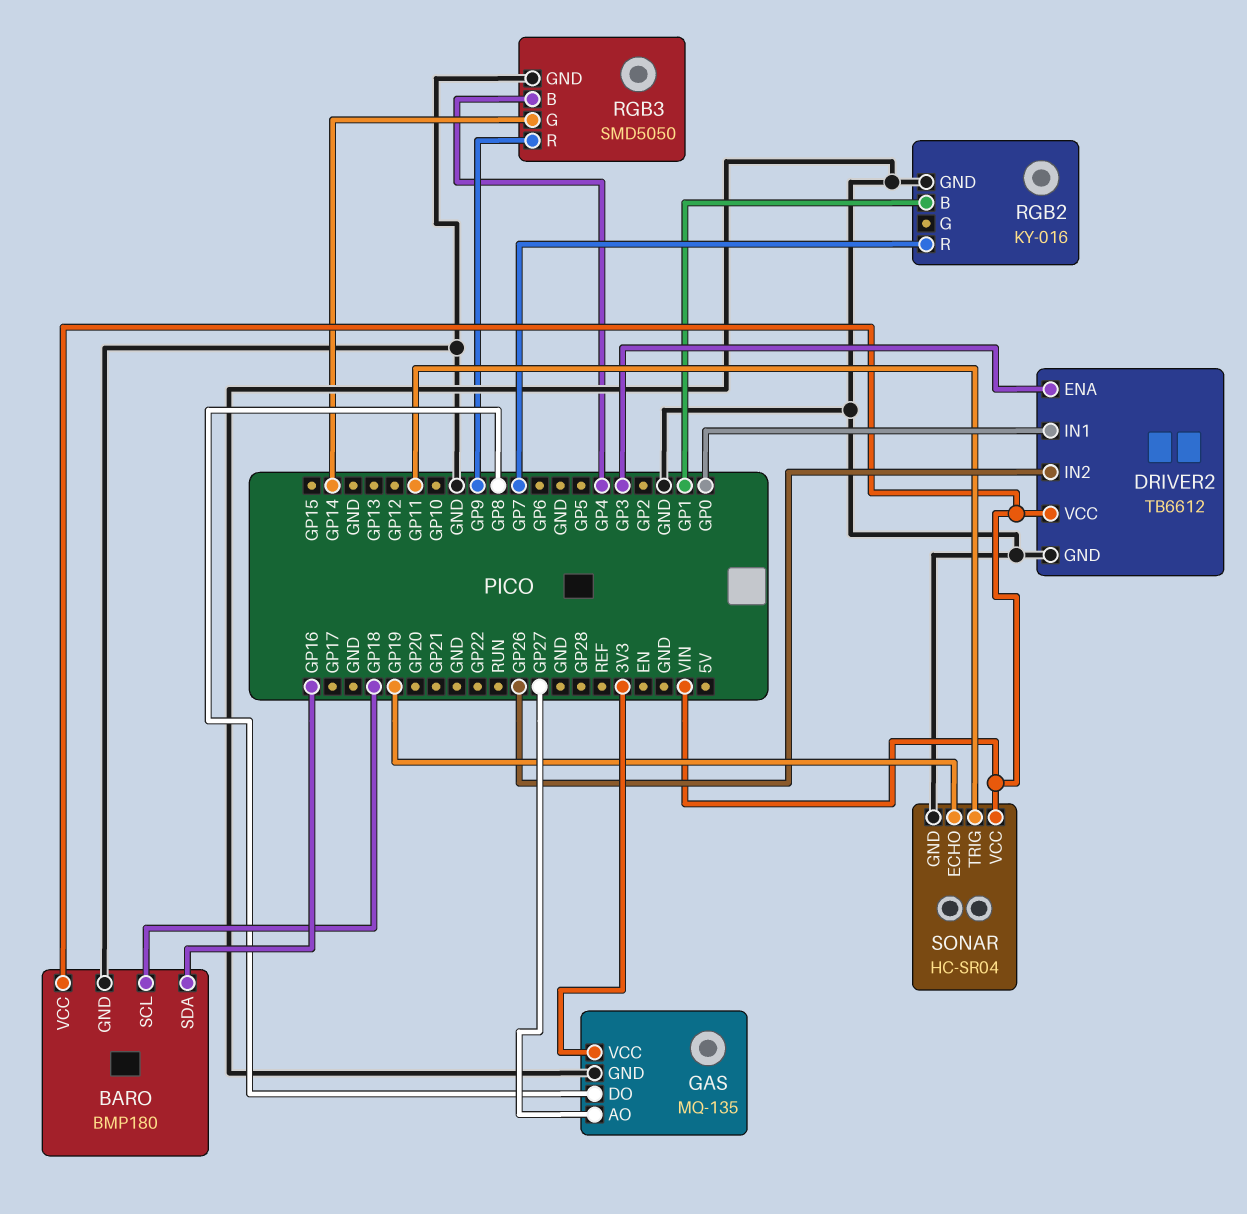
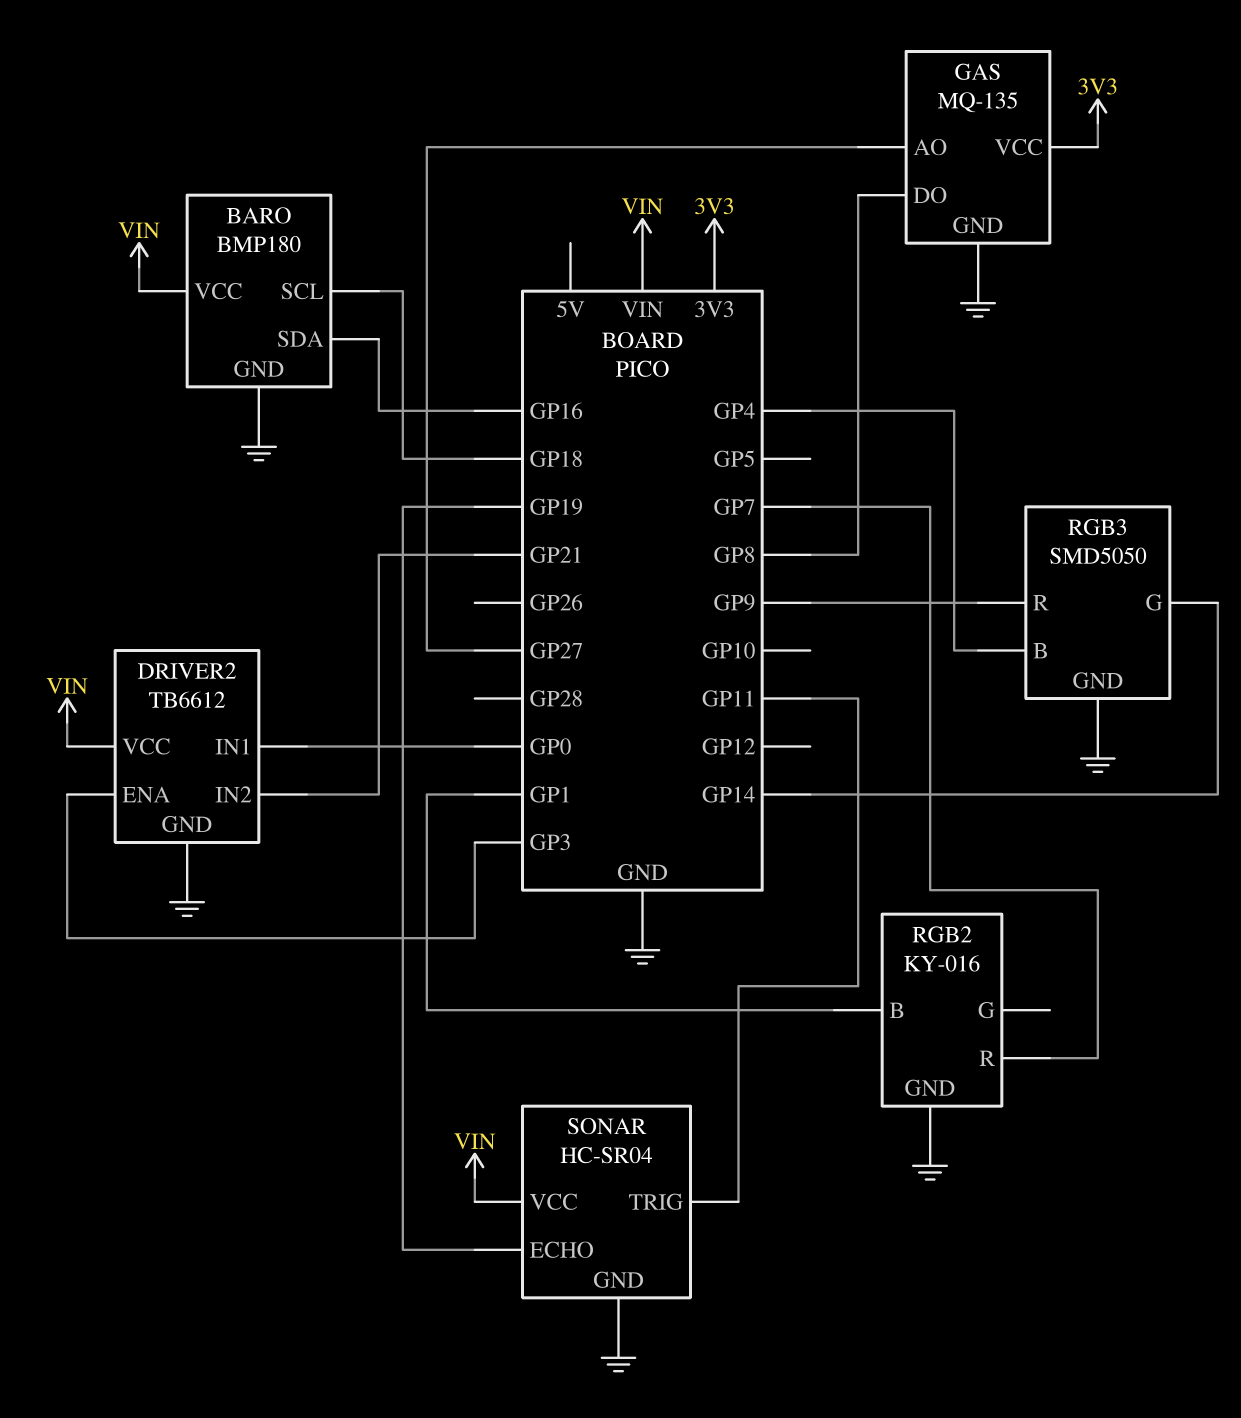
DRIVER2 pin IN2: GP26 -> GP21

